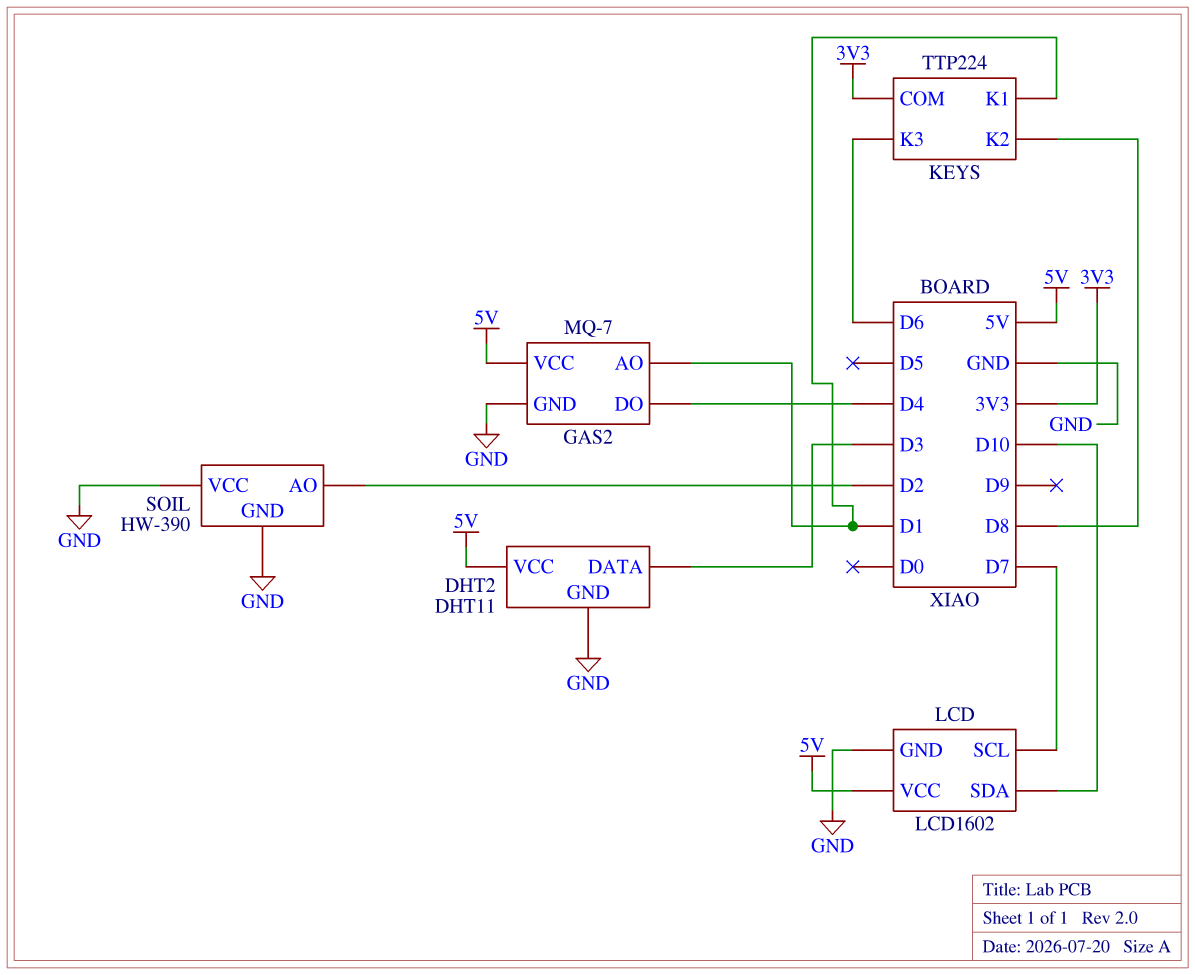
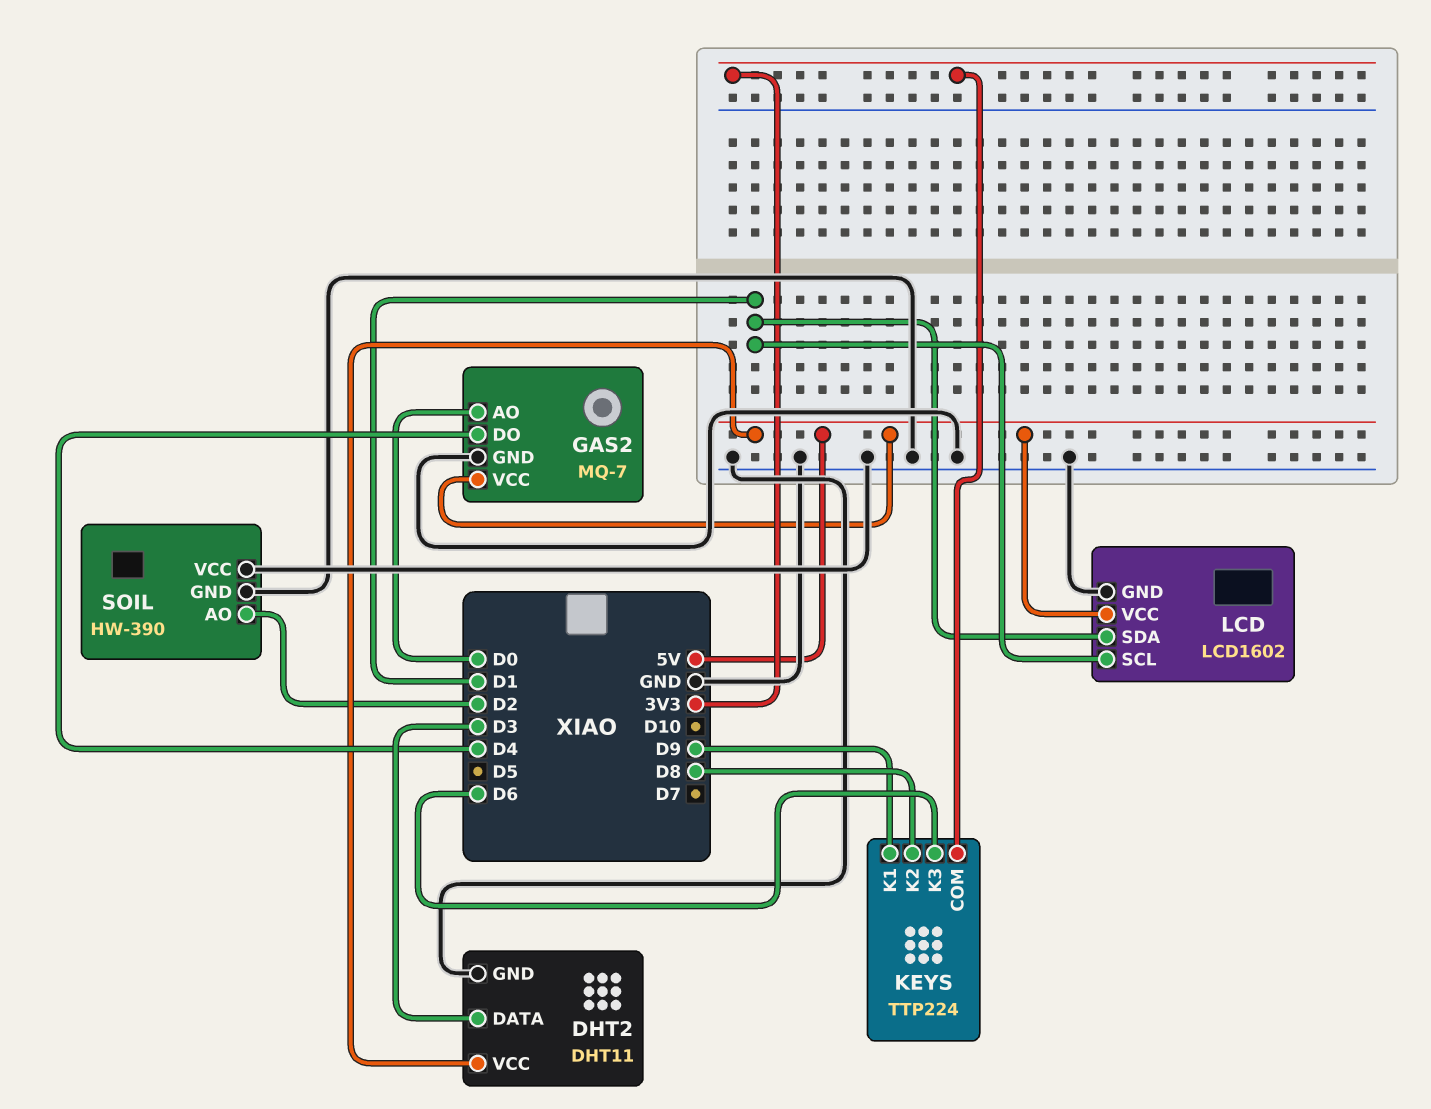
GAS2 pin AO: D1 -> D0
KEYS pin K1: D1 -> D9
LCD pin SCL: D7 -> D1
LCD pin SDA: D10 -> D1

